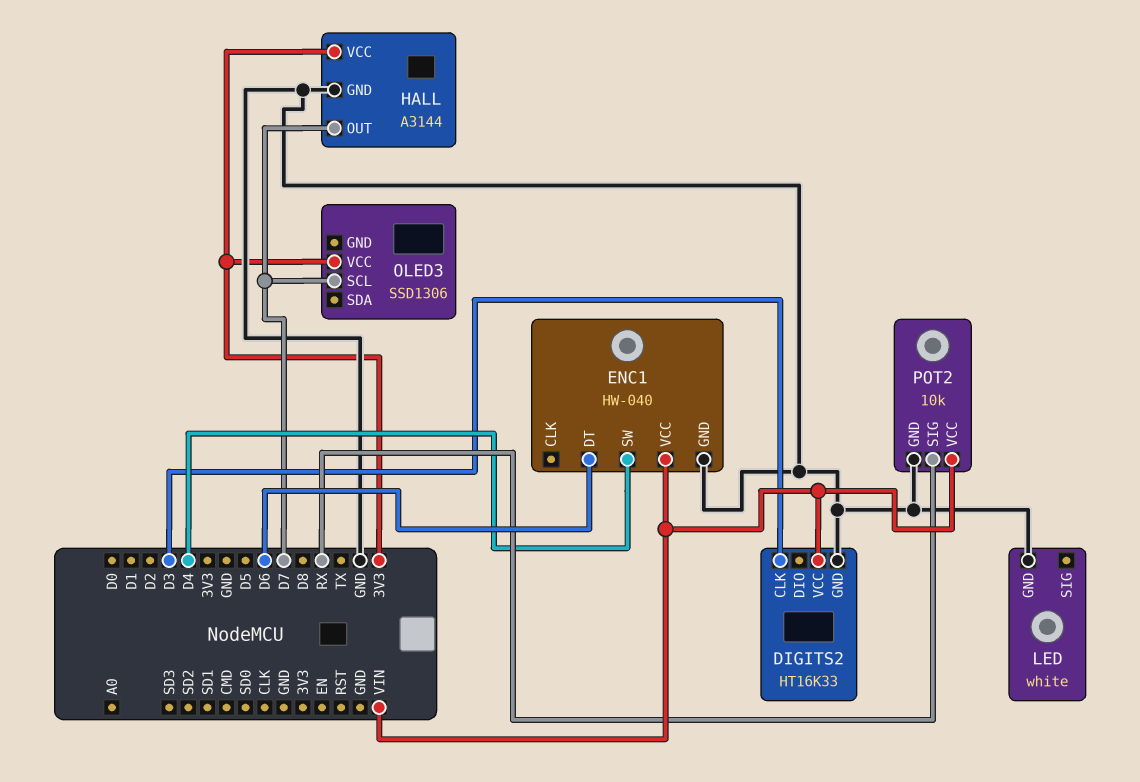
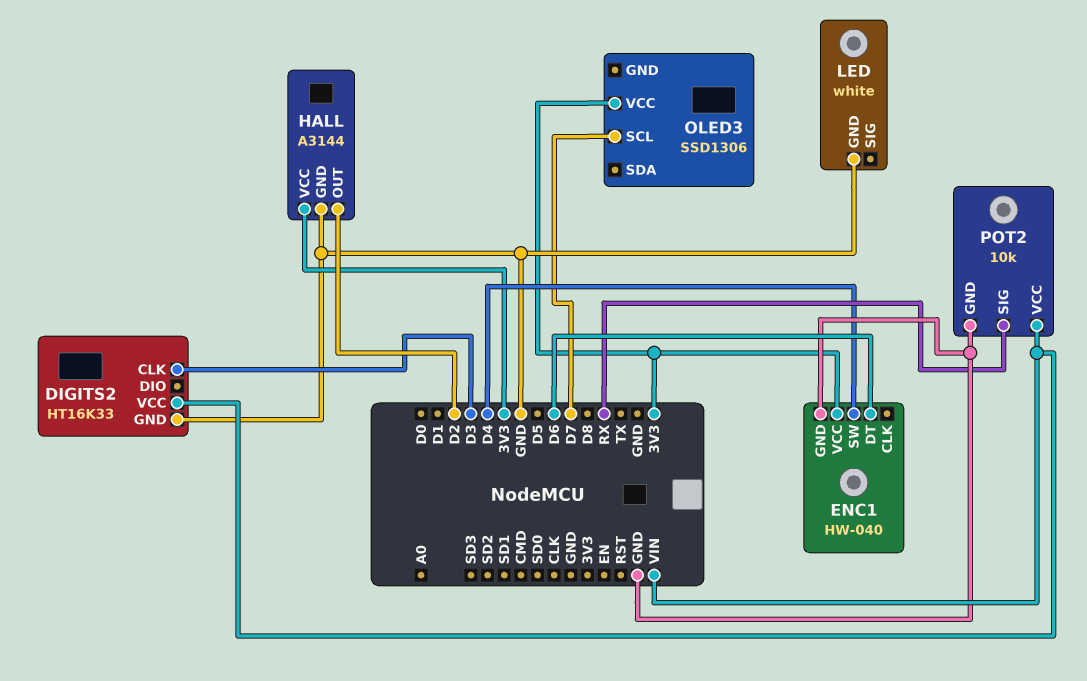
ENC1 pin VCC: VIN -> 3V3
HALL pin OUT: D7 -> D2

